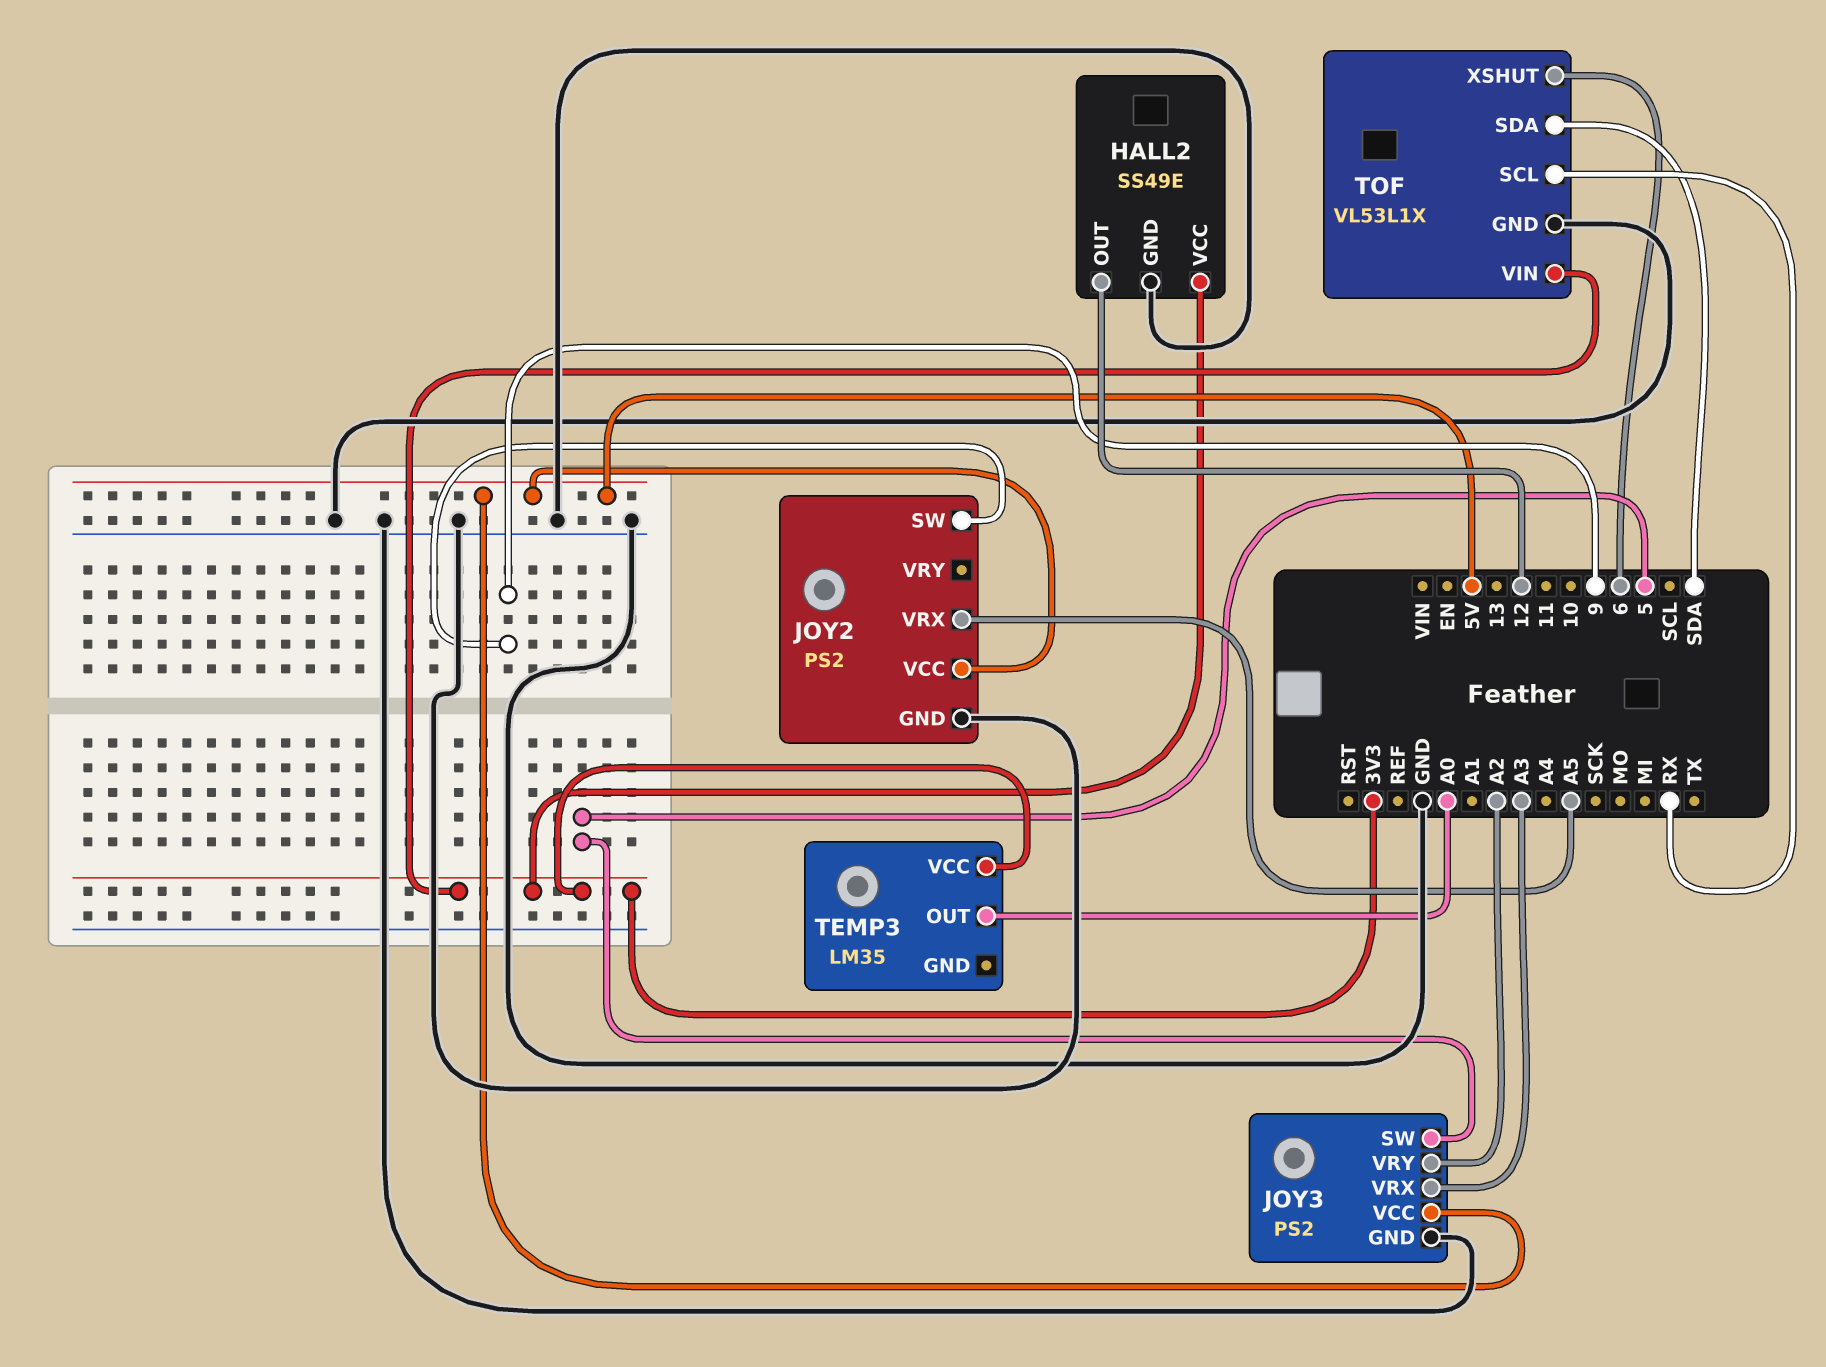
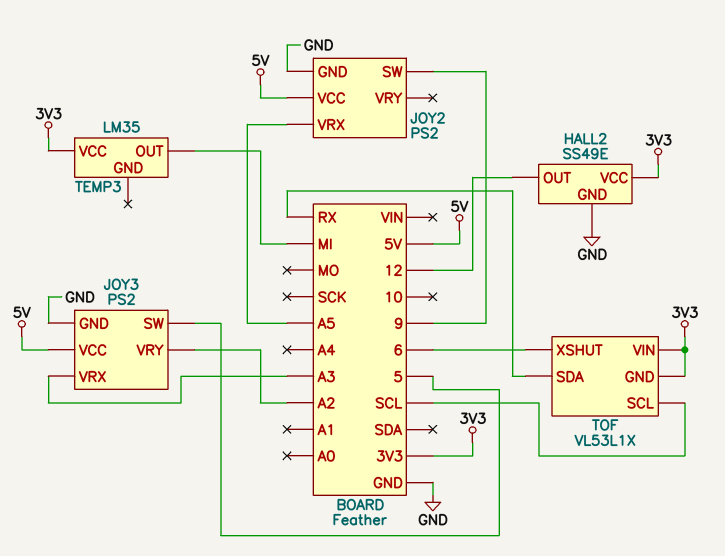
TEMP3 pin OUT: A0 -> MI
TOF pin GND: GND -> 3V3
TOF pin SCL: RX -> SCL
TOF pin SDA: SDA -> RX

